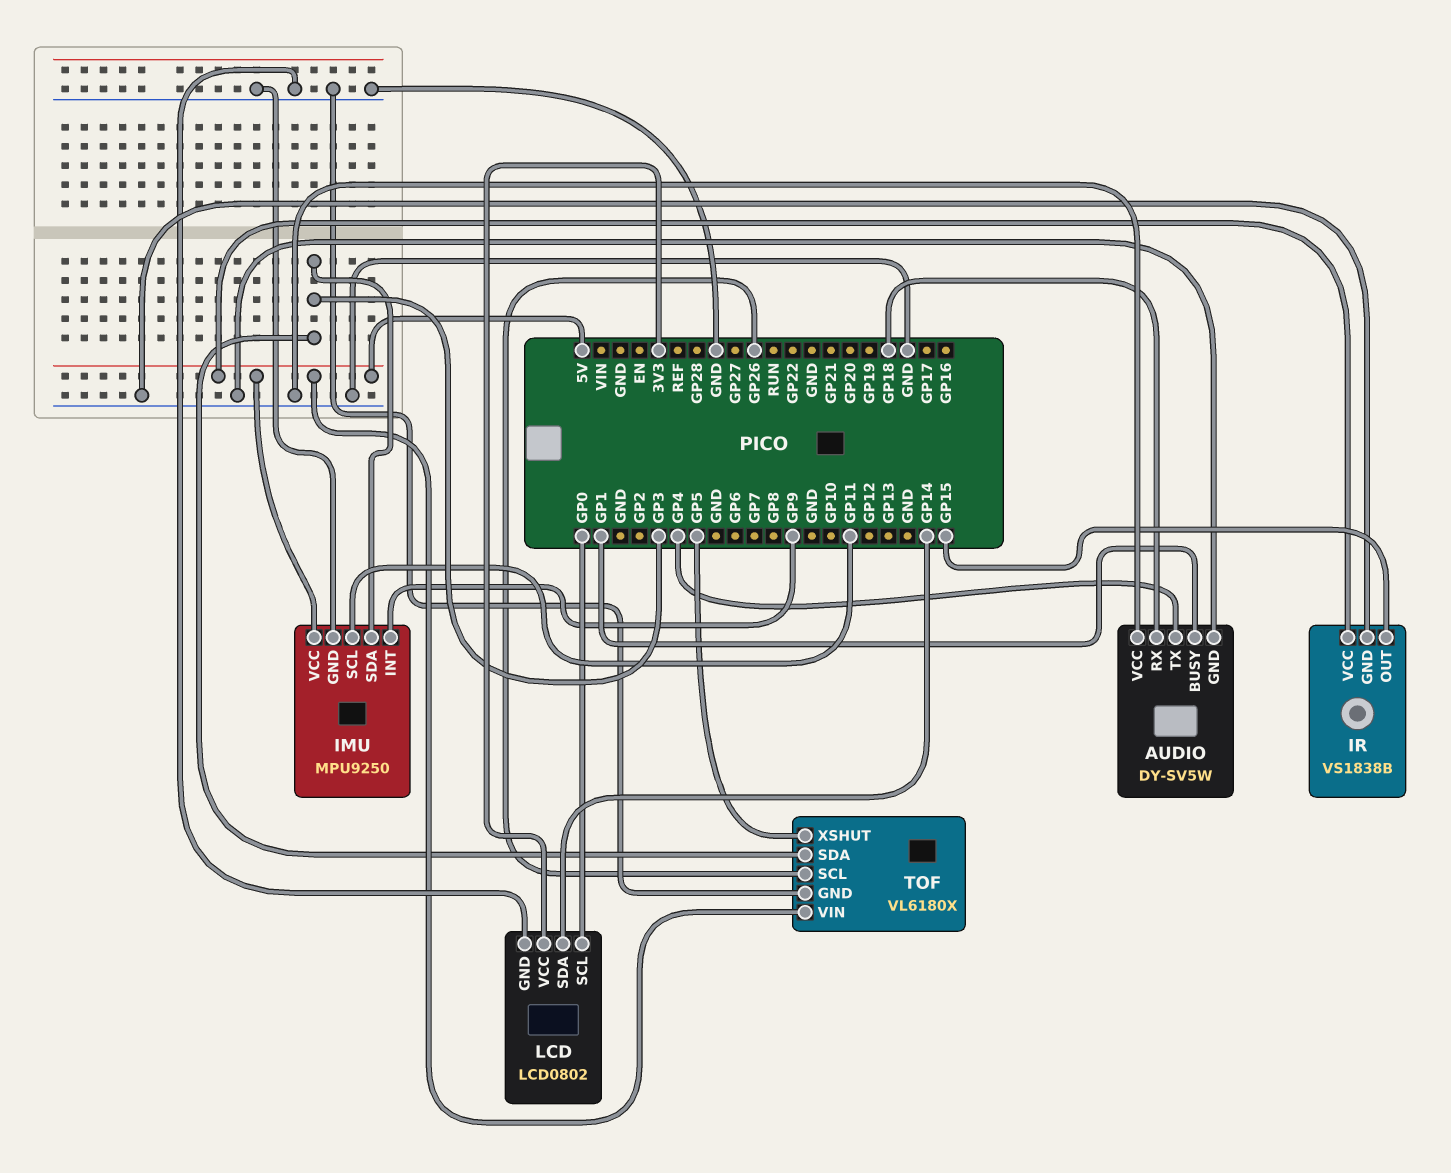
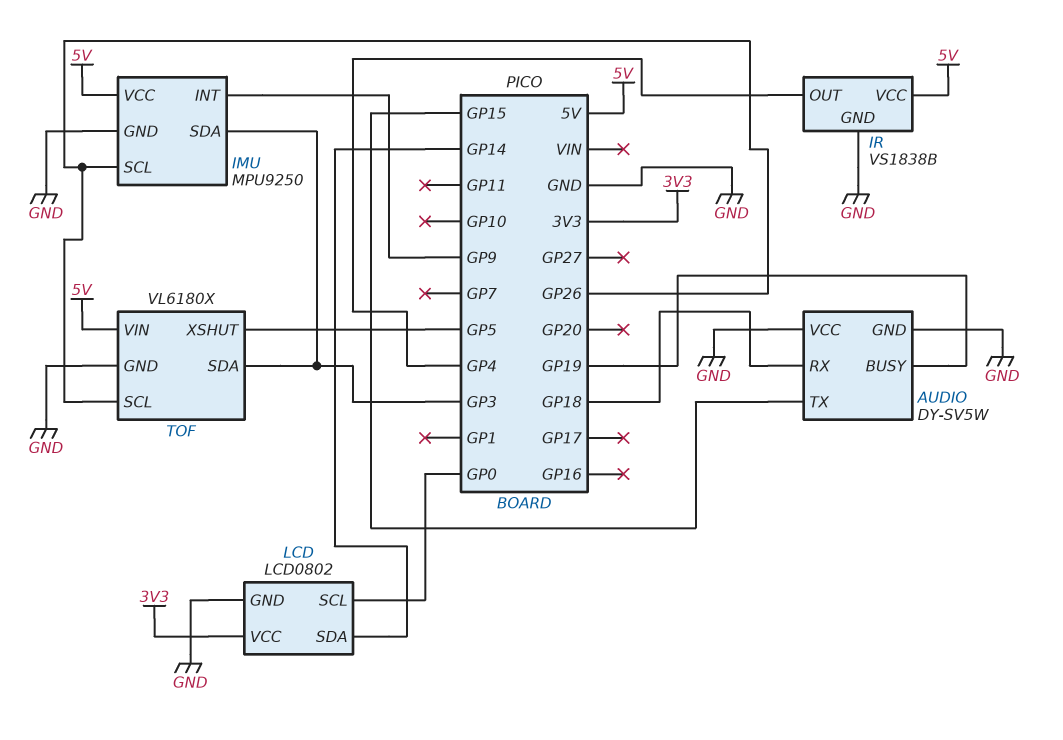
AUDIO pin BUSY: GP1 -> GP19
AUDIO pin TX: GP4 -> GP15
IMU pin SCL: GP11 -> GP26
IR pin OUT: GP15 -> GP4

